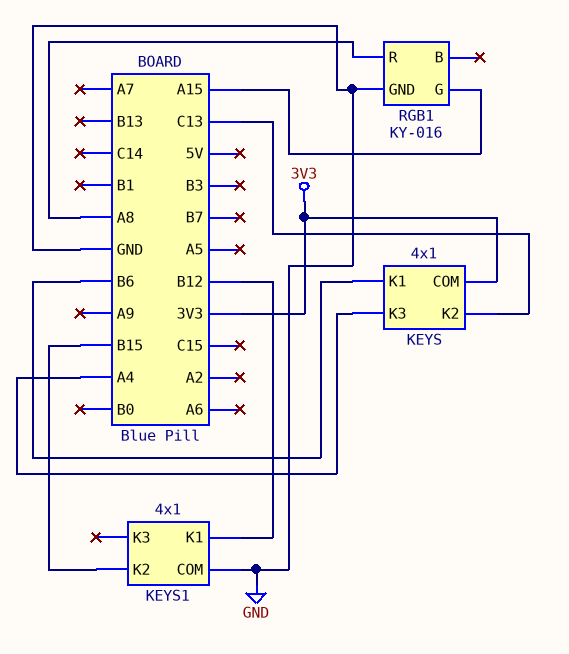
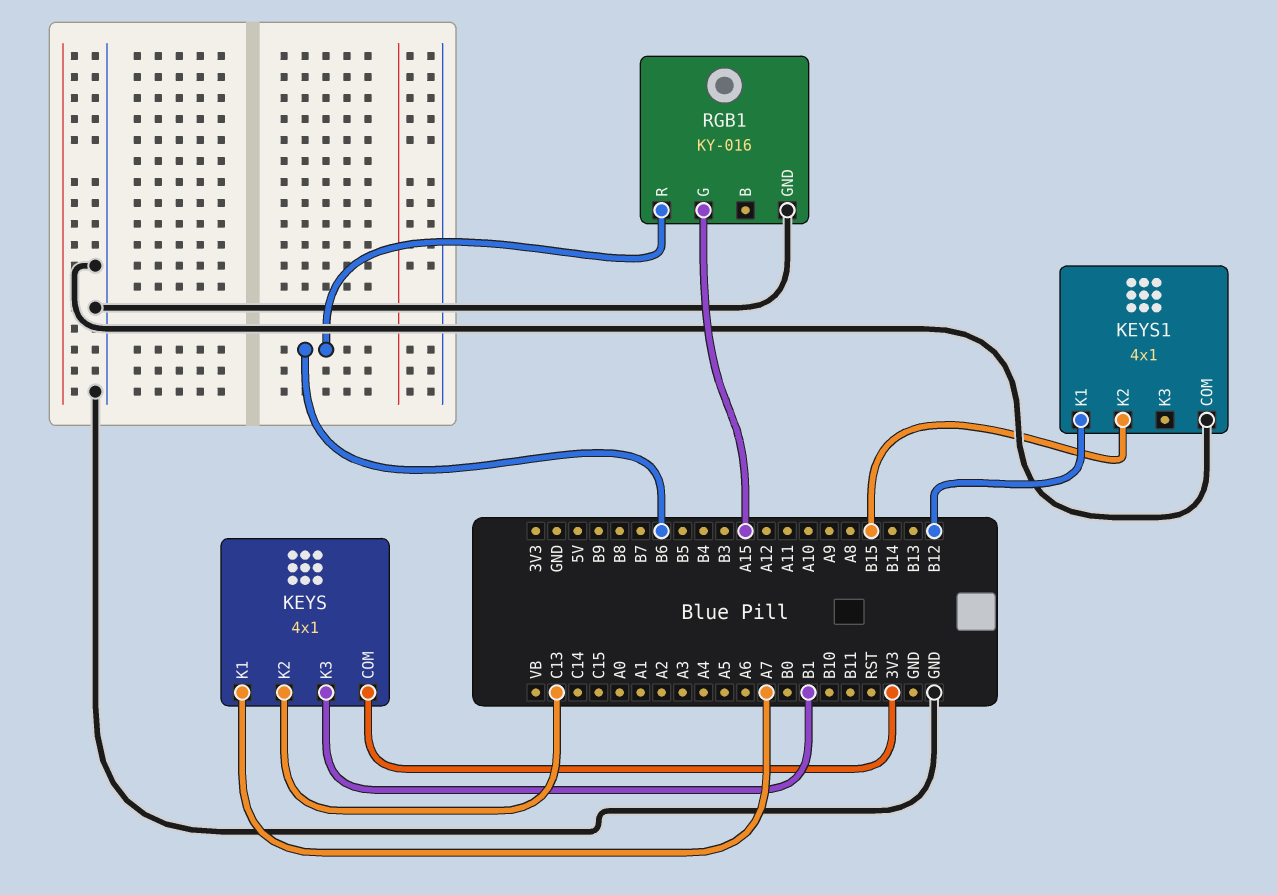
KEYS pin K1: B6 -> A7
KEYS pin K3: A4 -> B1
RGB1 pin R: A8 -> B6

